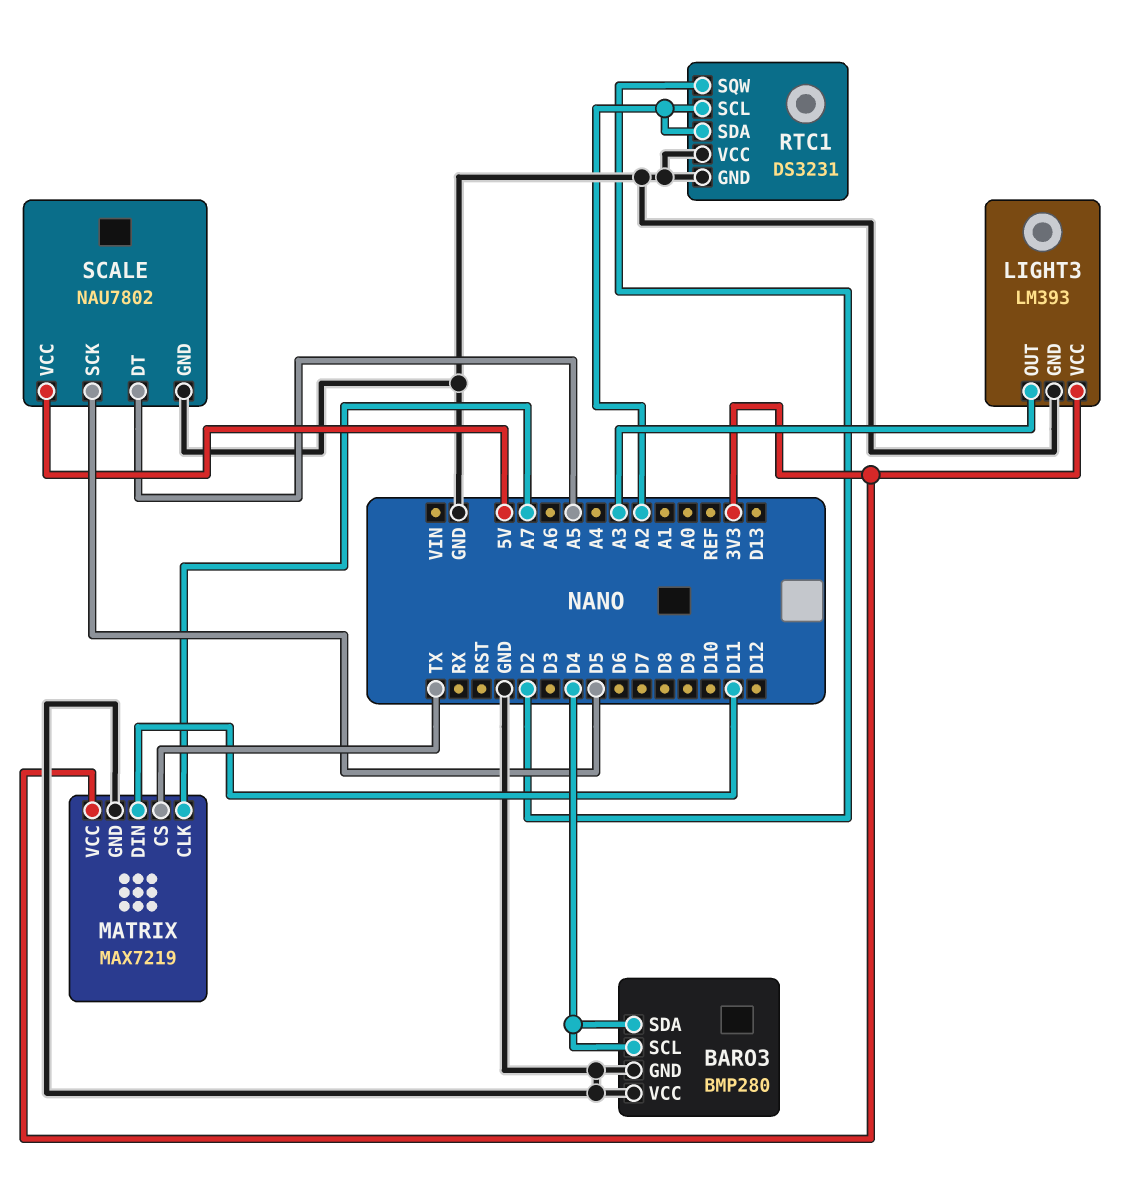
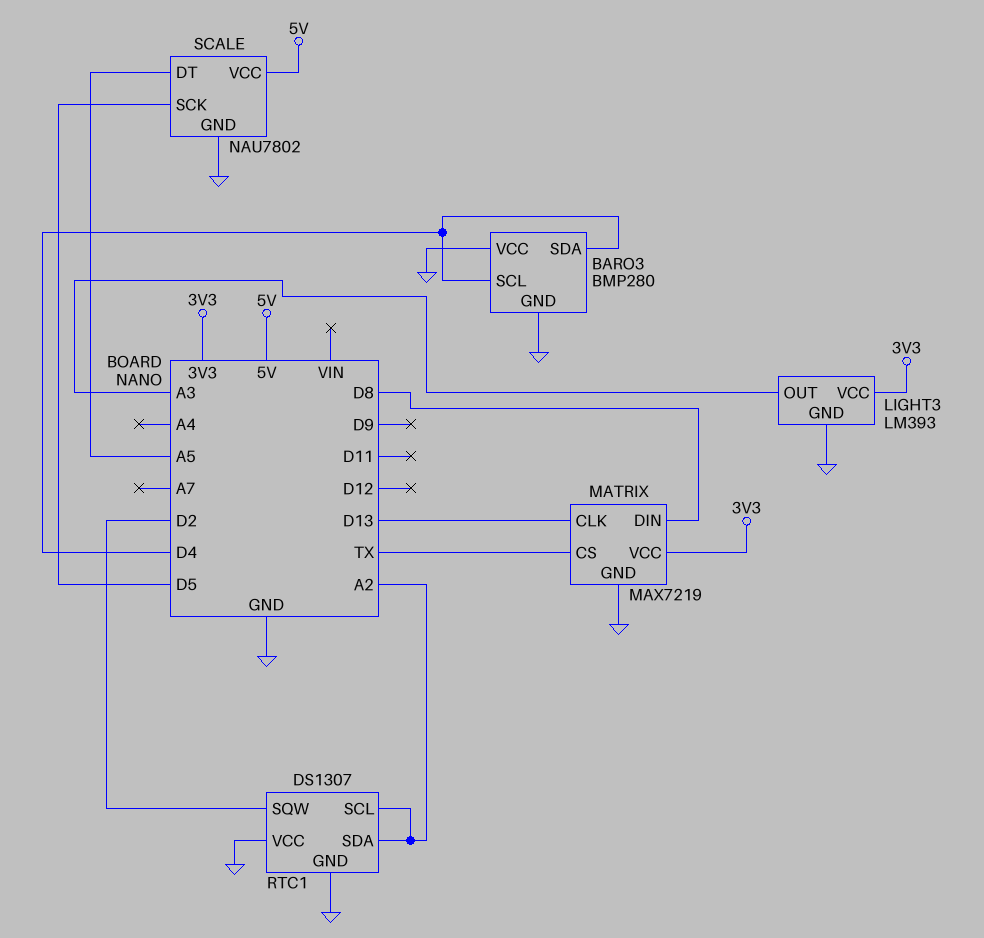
MATRIX pin CLK: A7 -> D13
MATRIX pin DIN: D11 -> D8
RTC1: DS3231 -> DS1307

